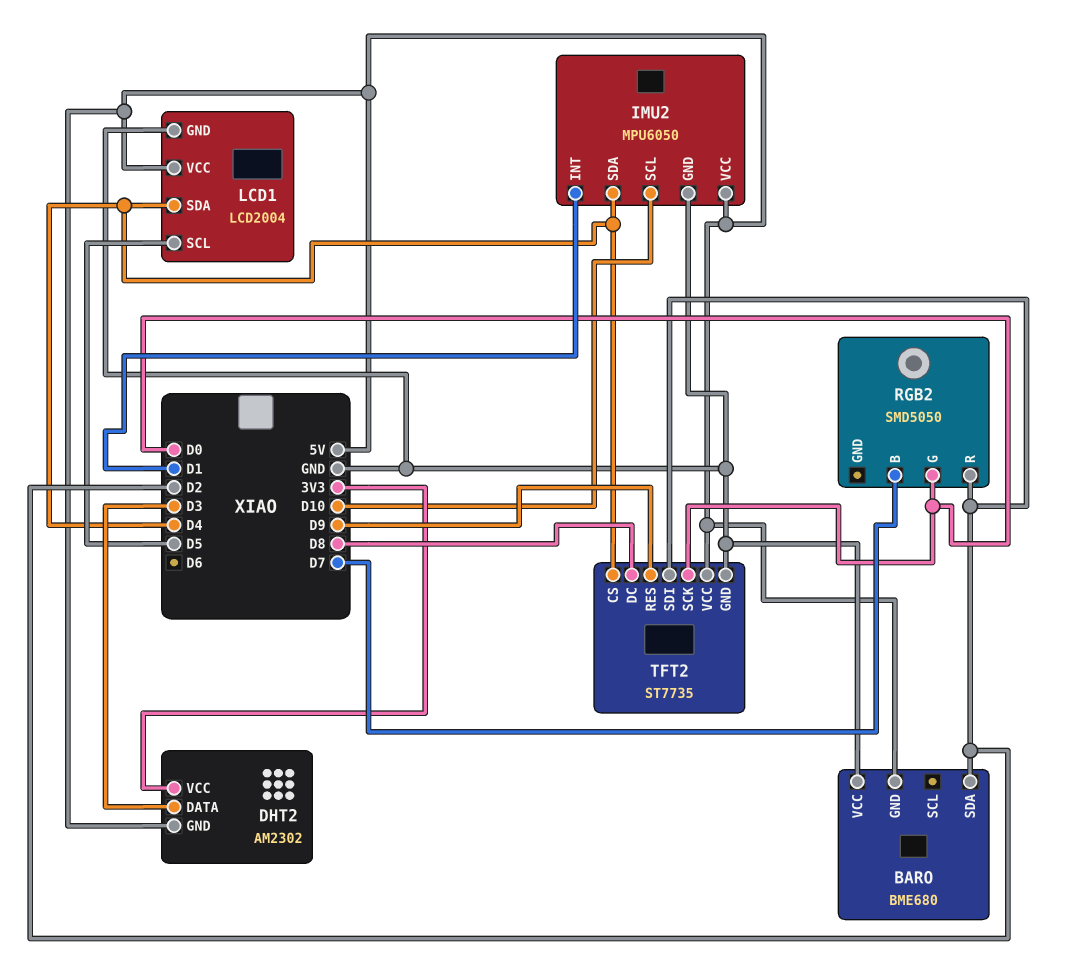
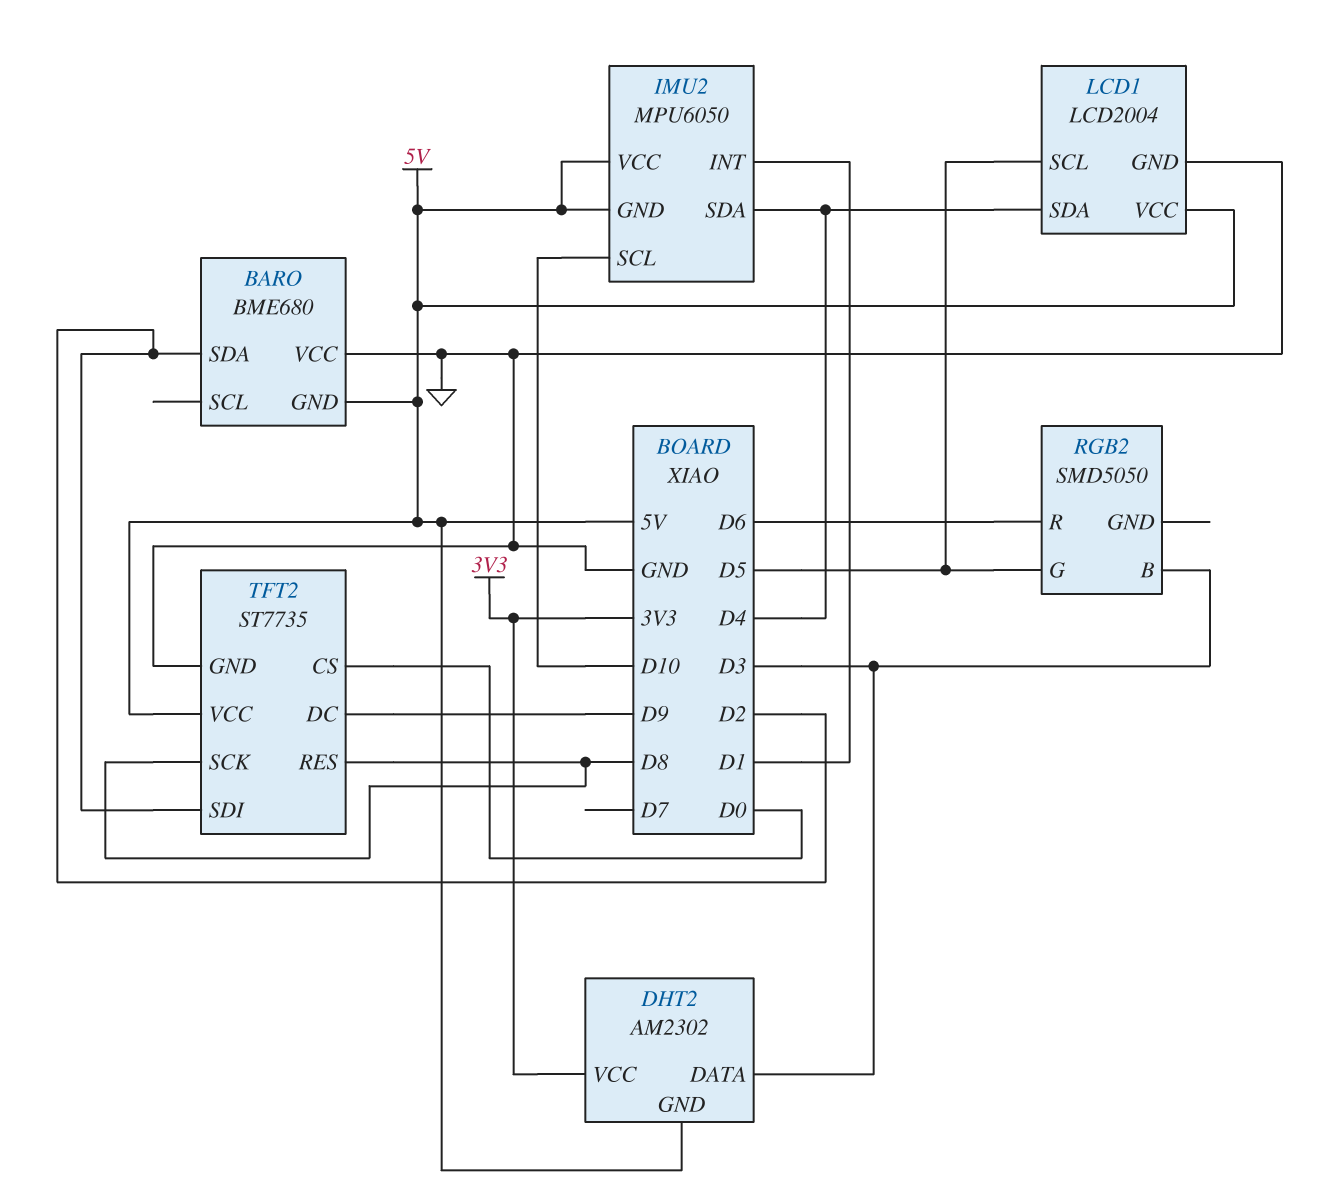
IMU2 pin GND: GND -> 5V
RGB2 pin B: D7 -> D3
RGB2 pin G: D0 -> D5
RGB2 pin R: D2 -> D6
TFT2 pin CS: D4 -> D0
TFT2 pin DC: D8 -> D9
TFT2 pin RES: D9 -> D8
TFT2 pin SCK: D0 -> D8

